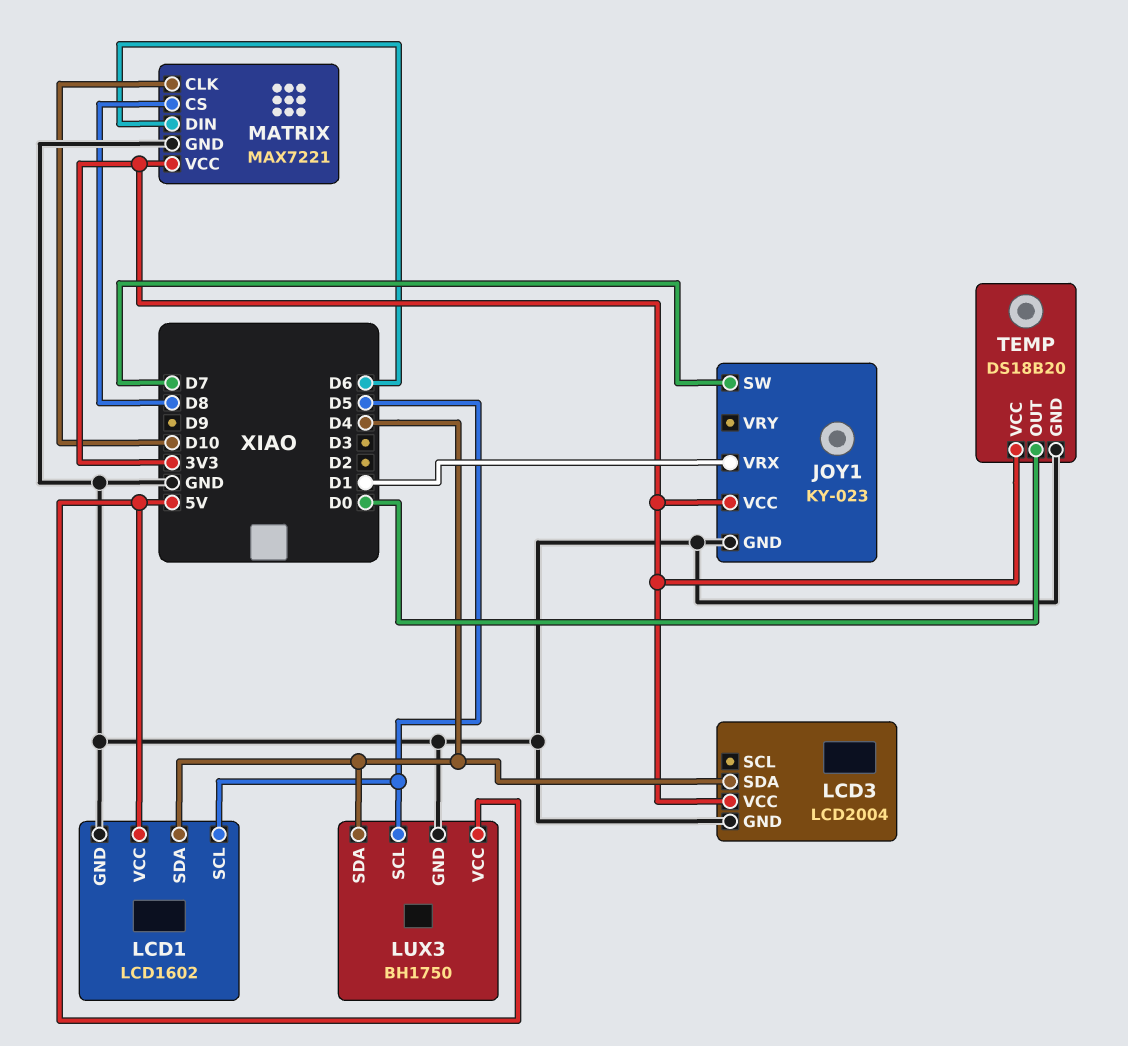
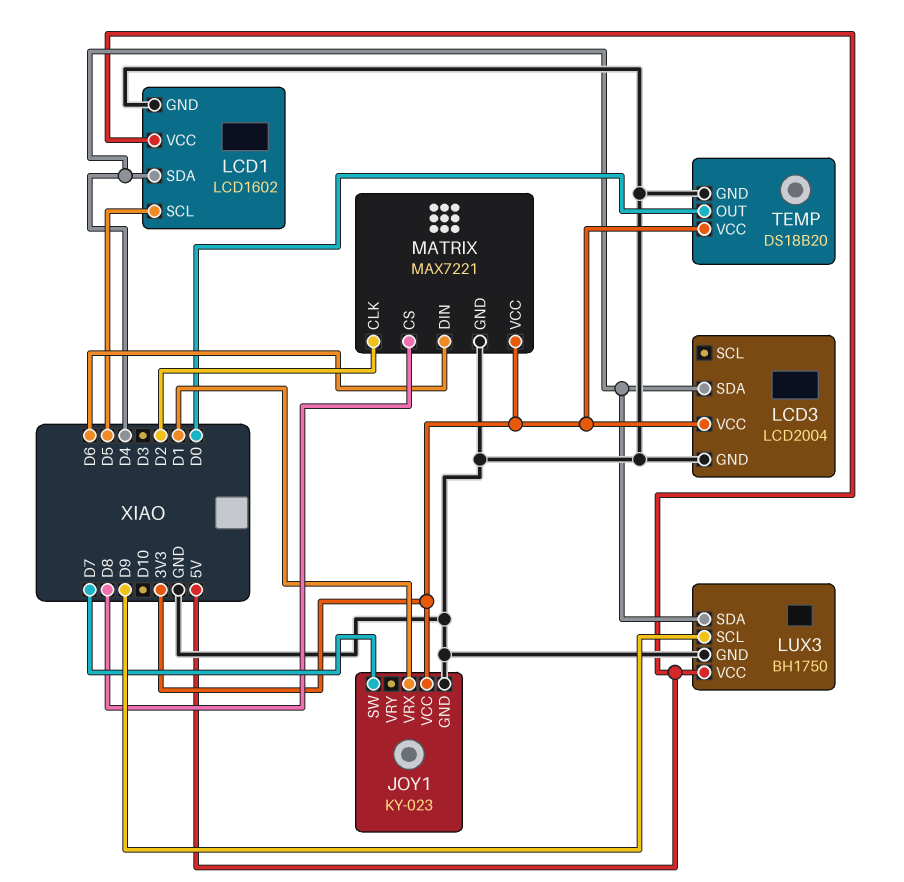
LUX3 pin SCL: D5 -> D9
MATRIX pin CLK: D10 -> D2

